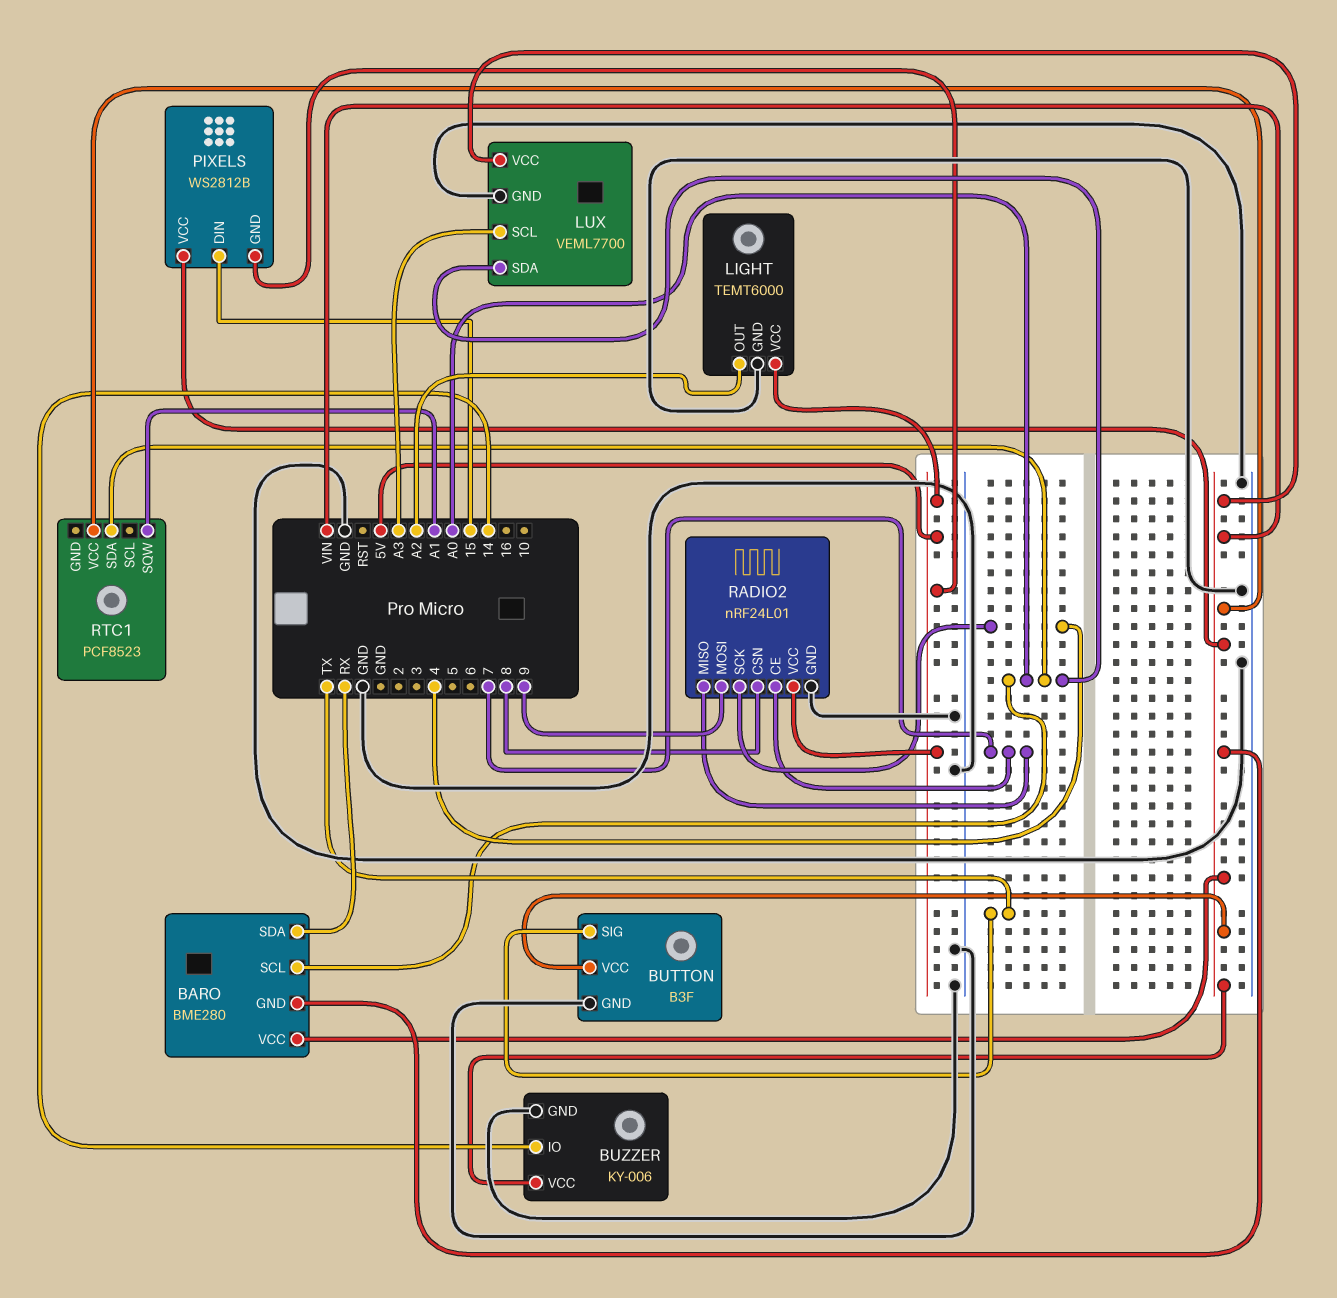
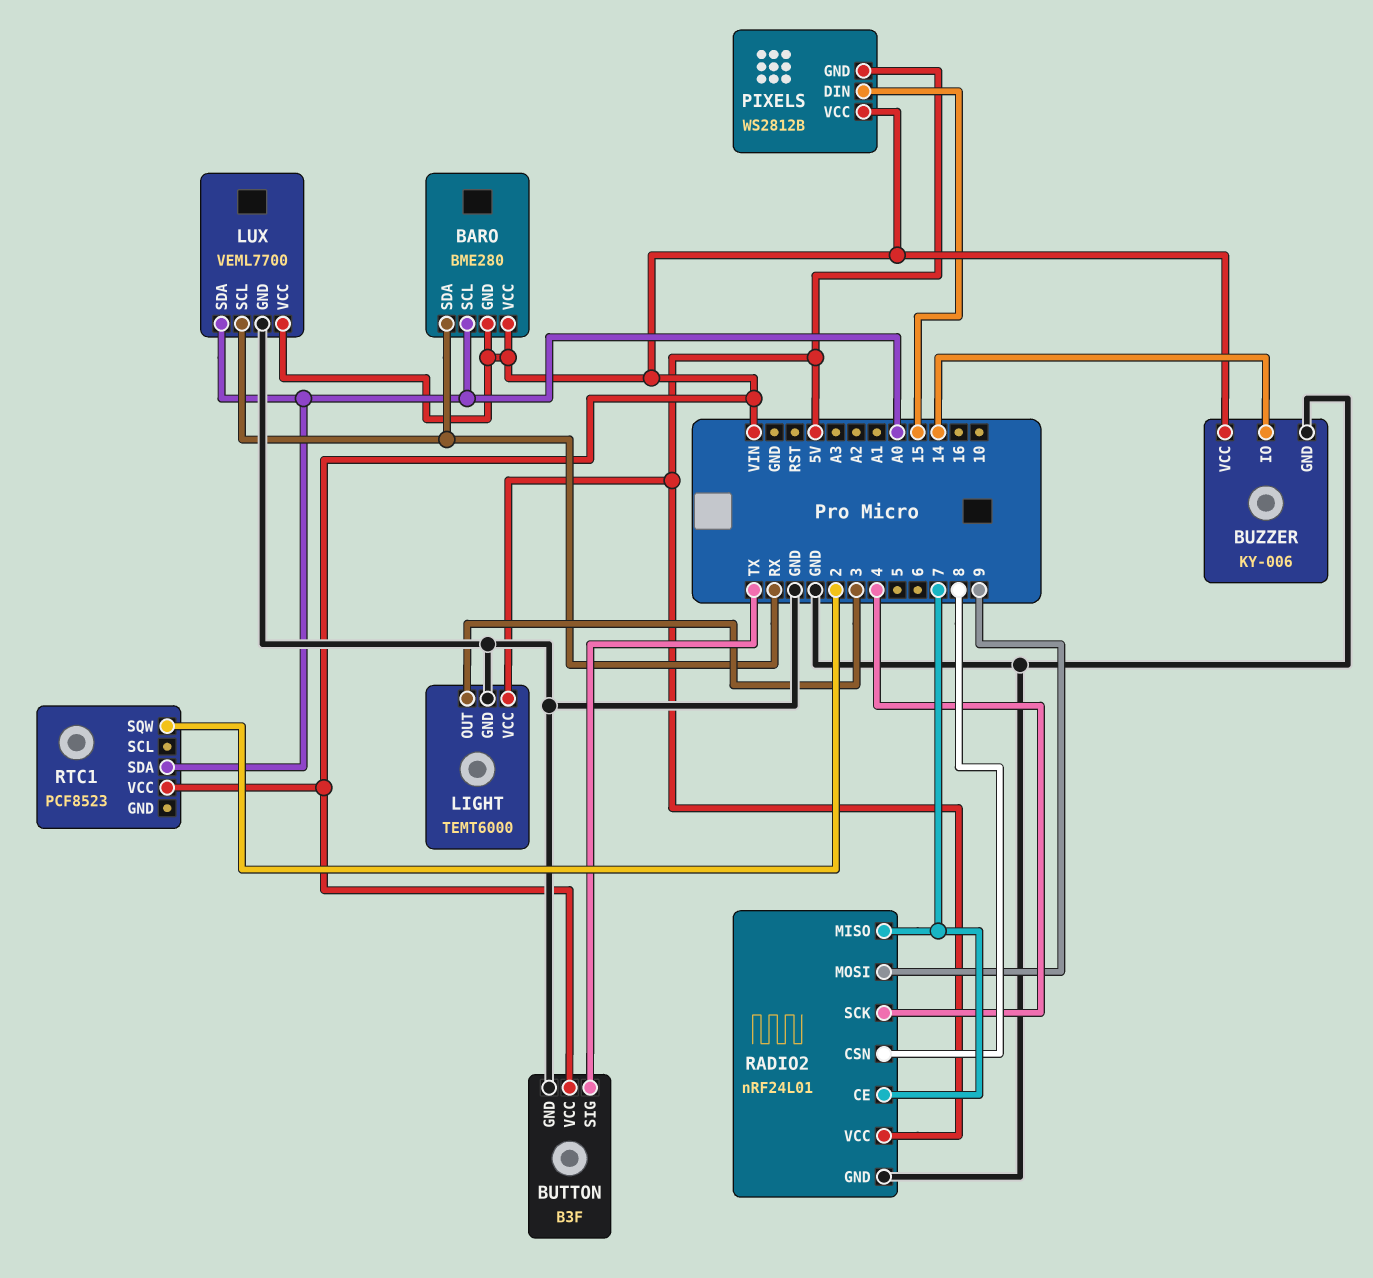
LIGHT pin OUT: A2 -> 3
LUX pin SCL: A3 -> RX
RTC1 pin SQW: A1 -> 2

